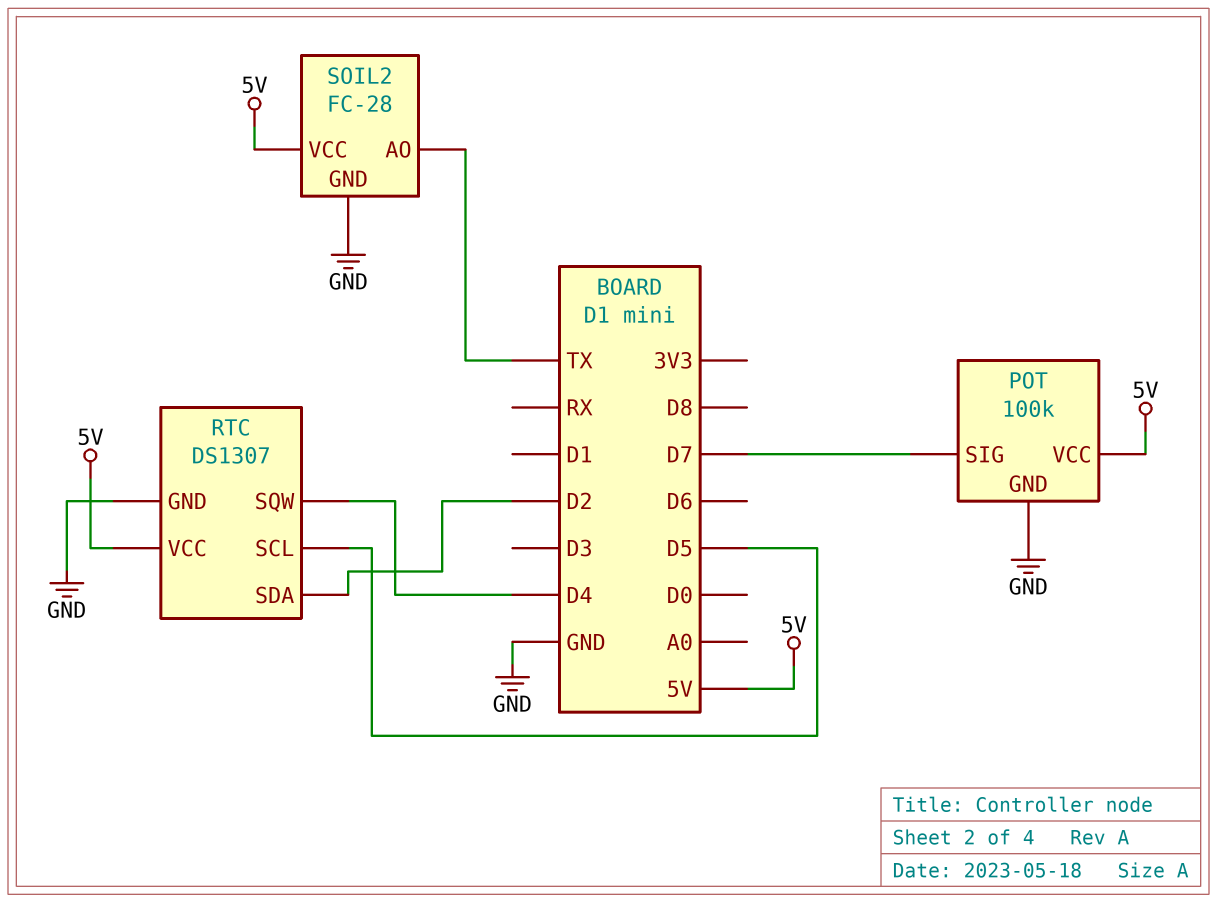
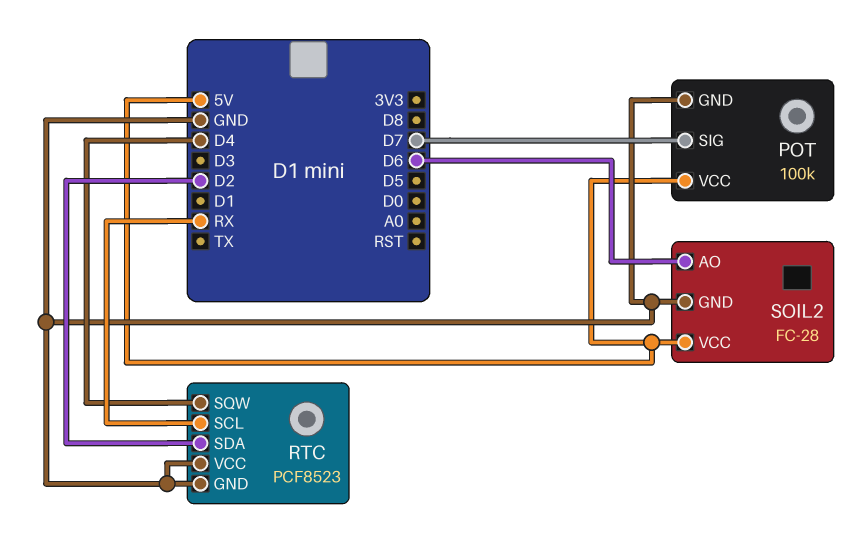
RTC: DS1307 -> PCF8523
RTC pin SCL: D5 -> RX
RTC pin VCC: 5V -> GND
SOIL2 pin AO: TX -> D6

